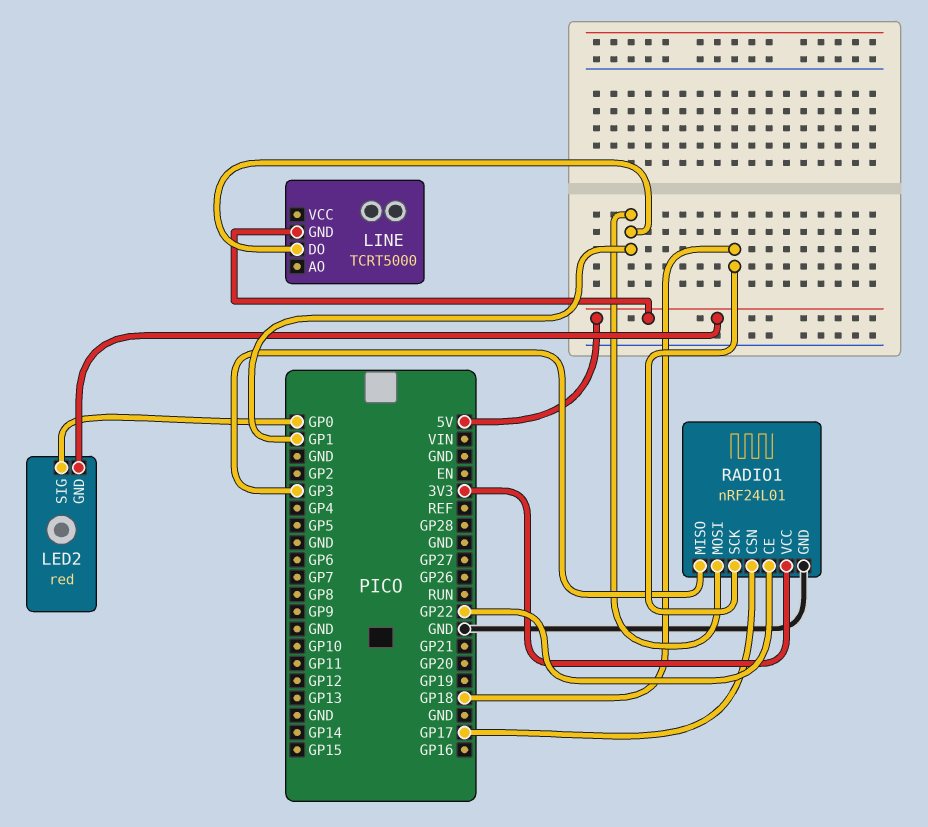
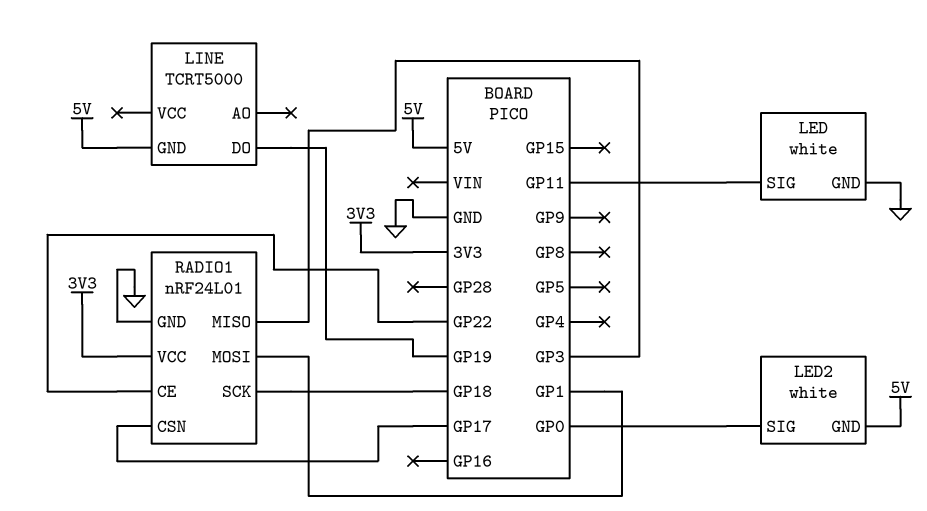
LED: none -> white
LED pin GND: none -> GND
LED pin SIG: none -> GP11
LED2: red -> white
LINE pin DO: GP1 -> GP19

